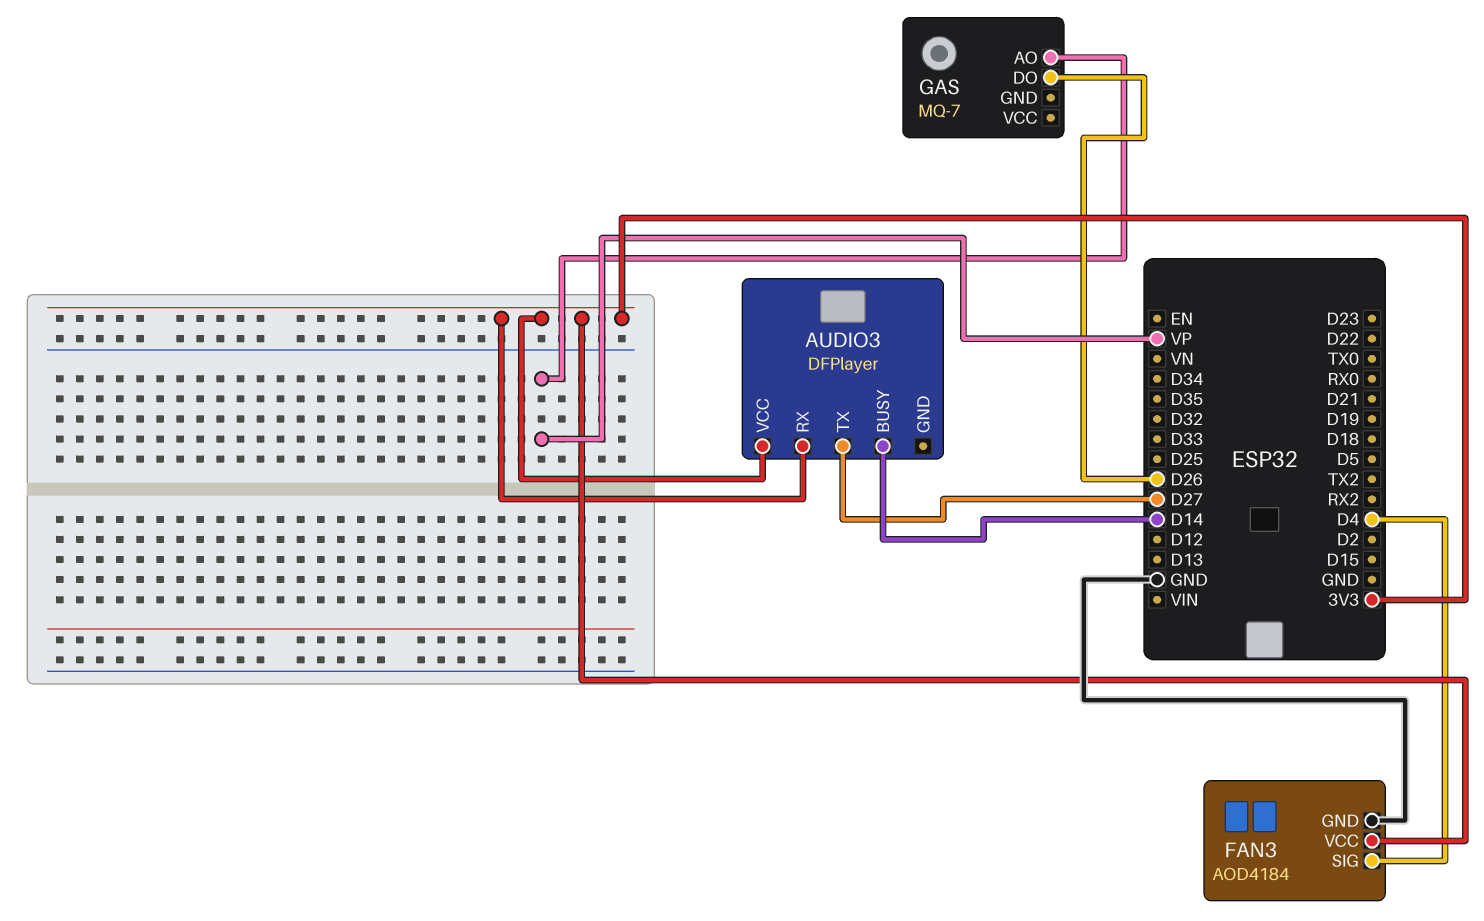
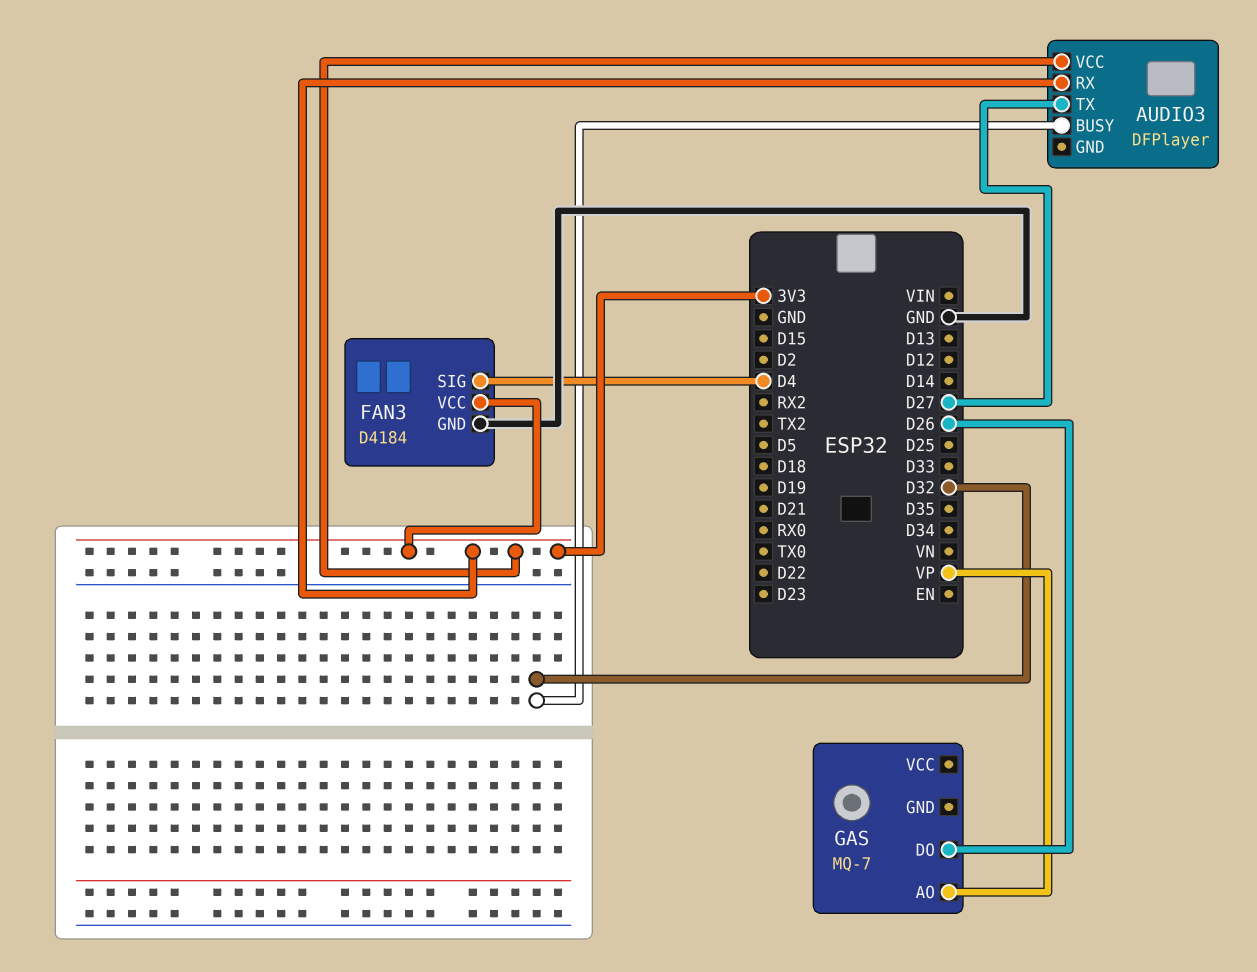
AUDIO3 pin BUSY: D14 -> D32
FAN3: AOD4184 -> D4184

